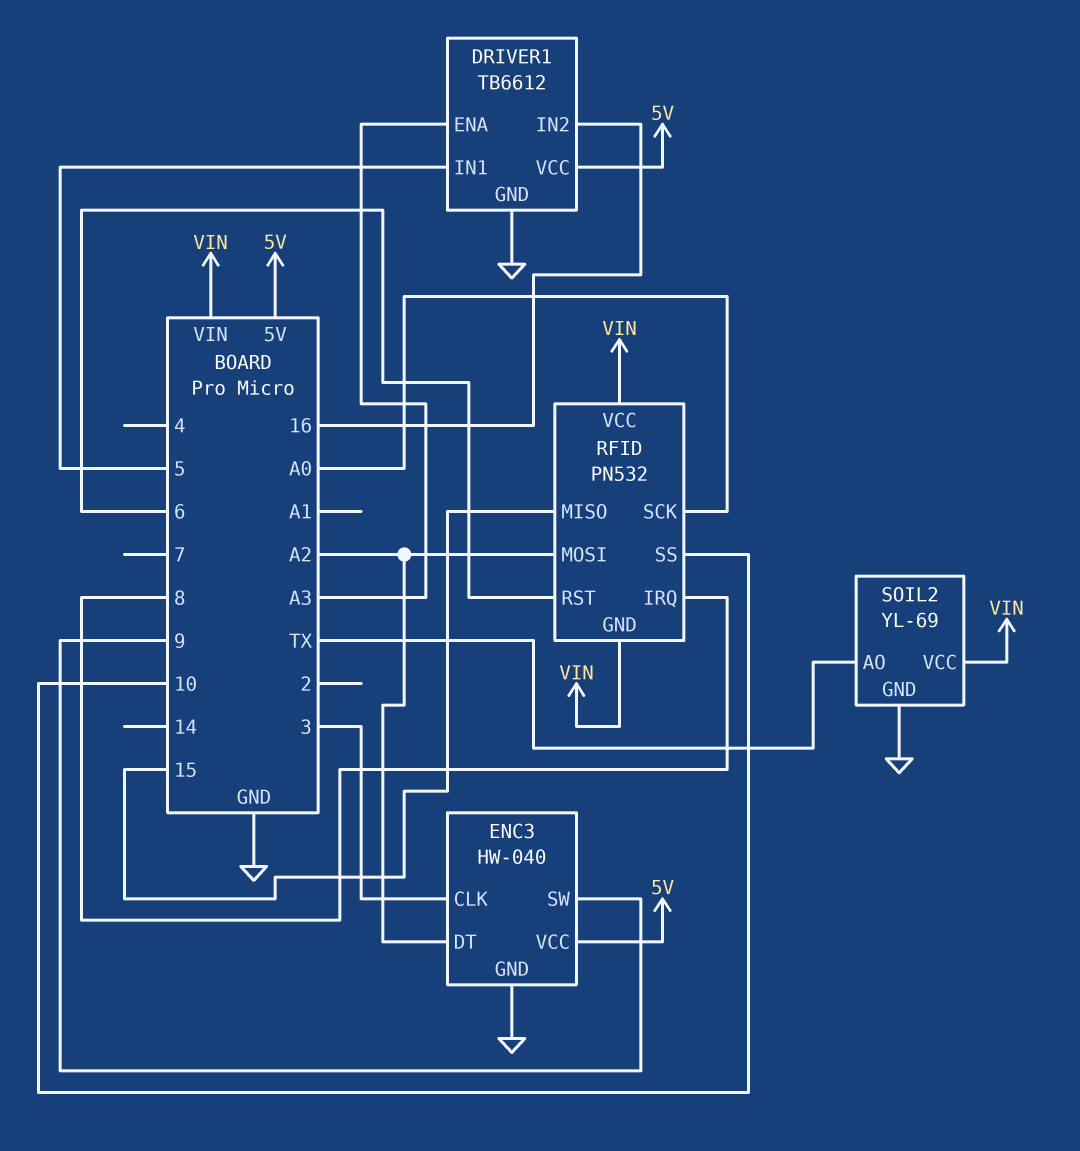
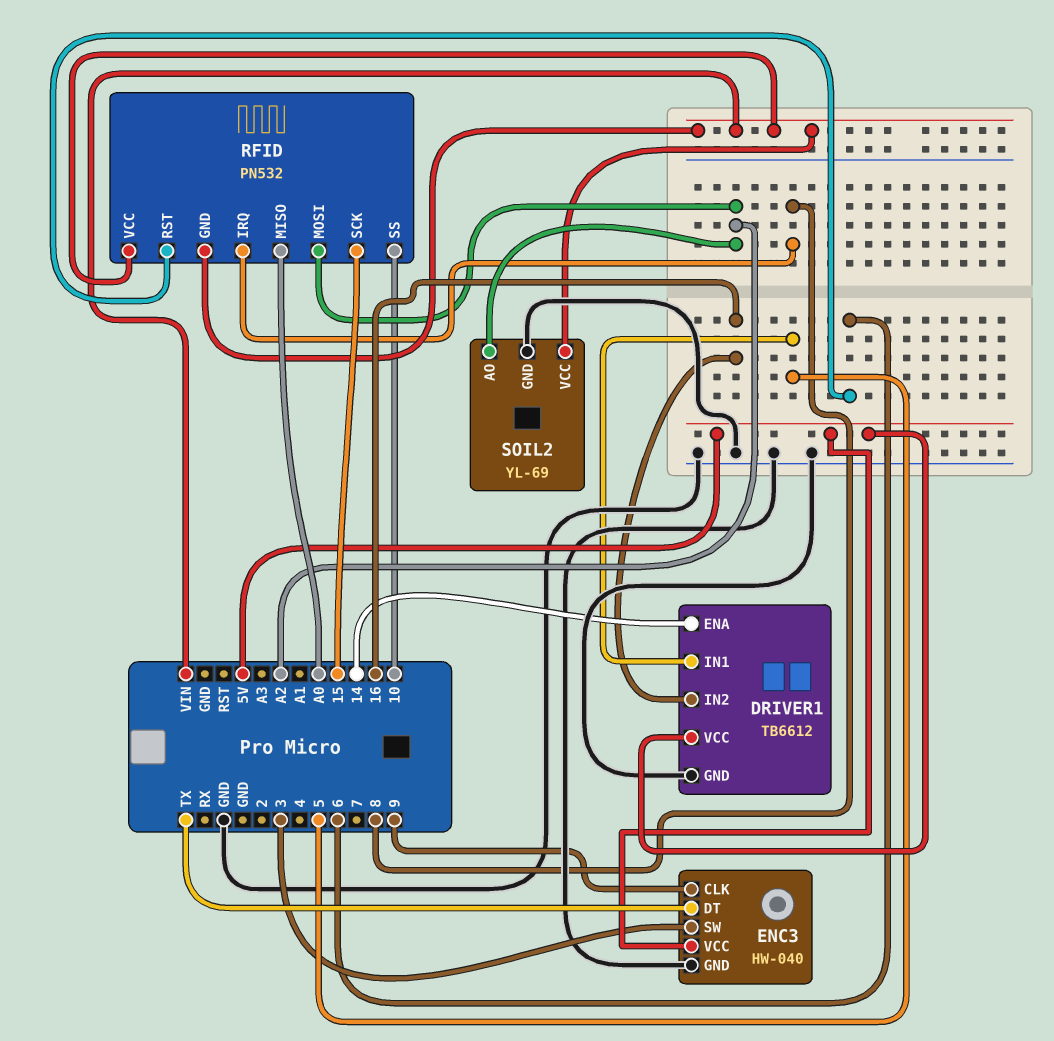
DRIVER1 pin ENA: A3 -> 14
ENC3 pin CLK: 3 -> 9
ENC3 pin DT: A2 -> TX
ENC3 pin SW: 9 -> 3
RFID pin MISO: 15 -> A0
RFID pin SCK: A0 -> 15
SOIL2 pin AO: TX -> A2

